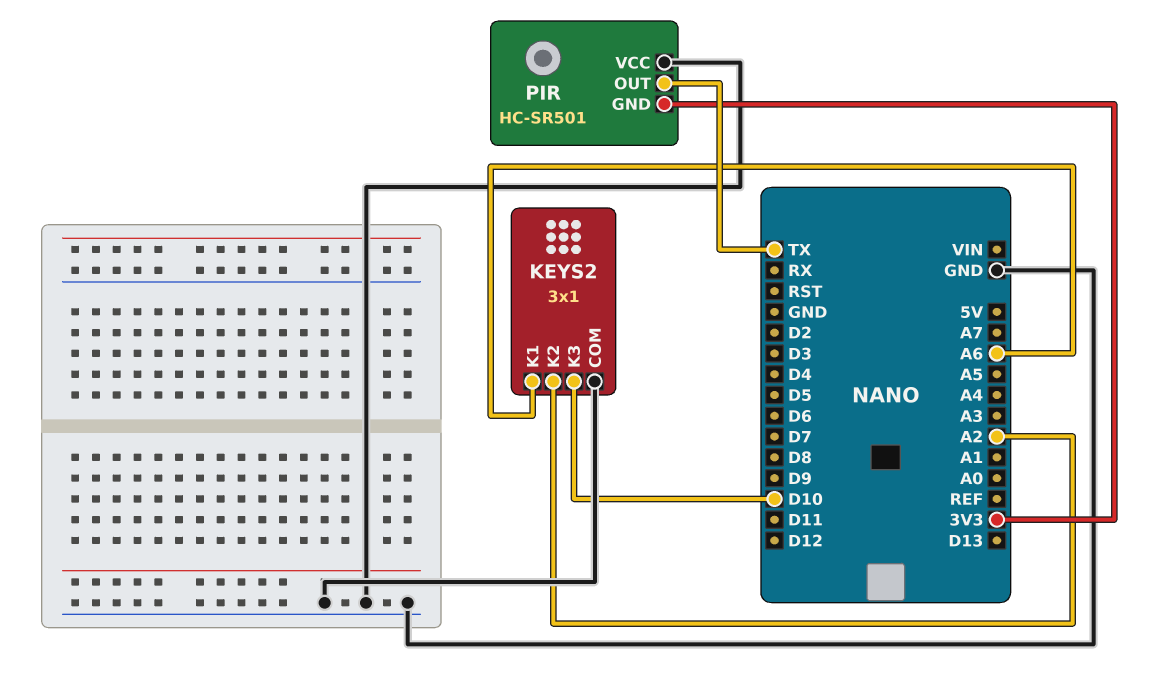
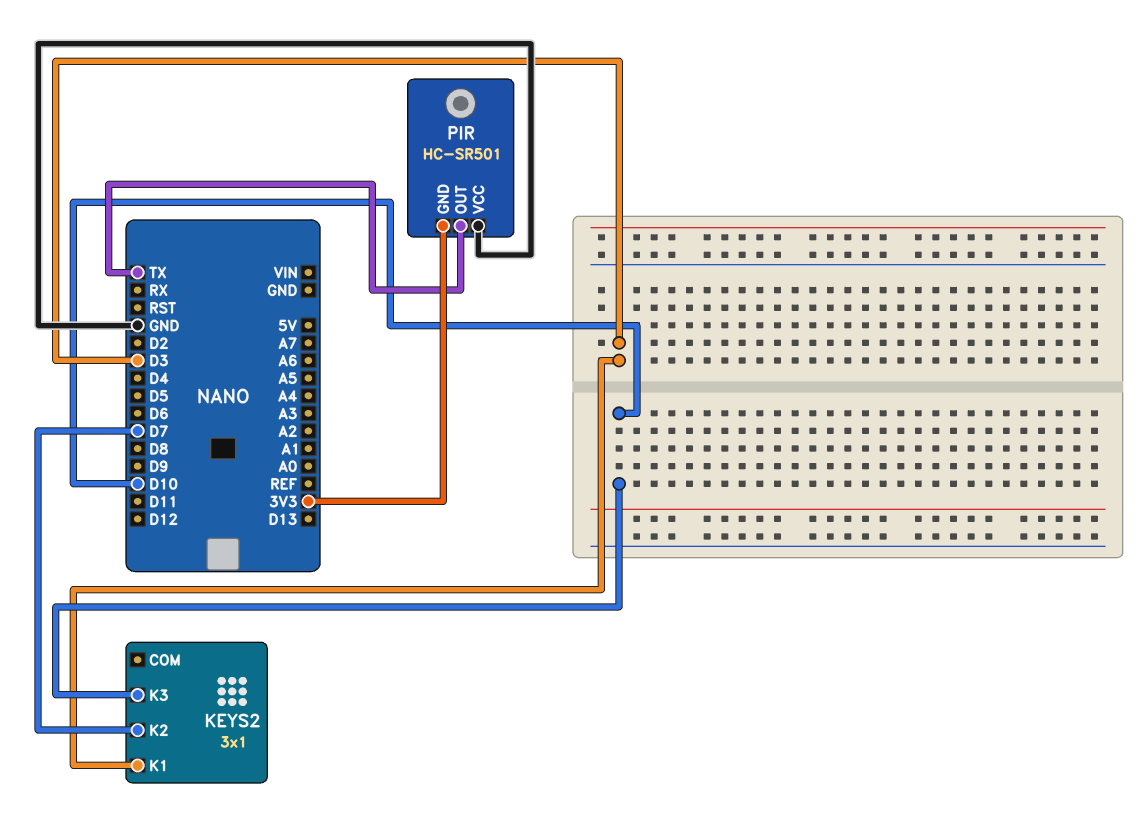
KEYS2 pin COM: GND -> none
KEYS2 pin K1: A6 -> D3
KEYS2 pin K2: A2 -> D7

